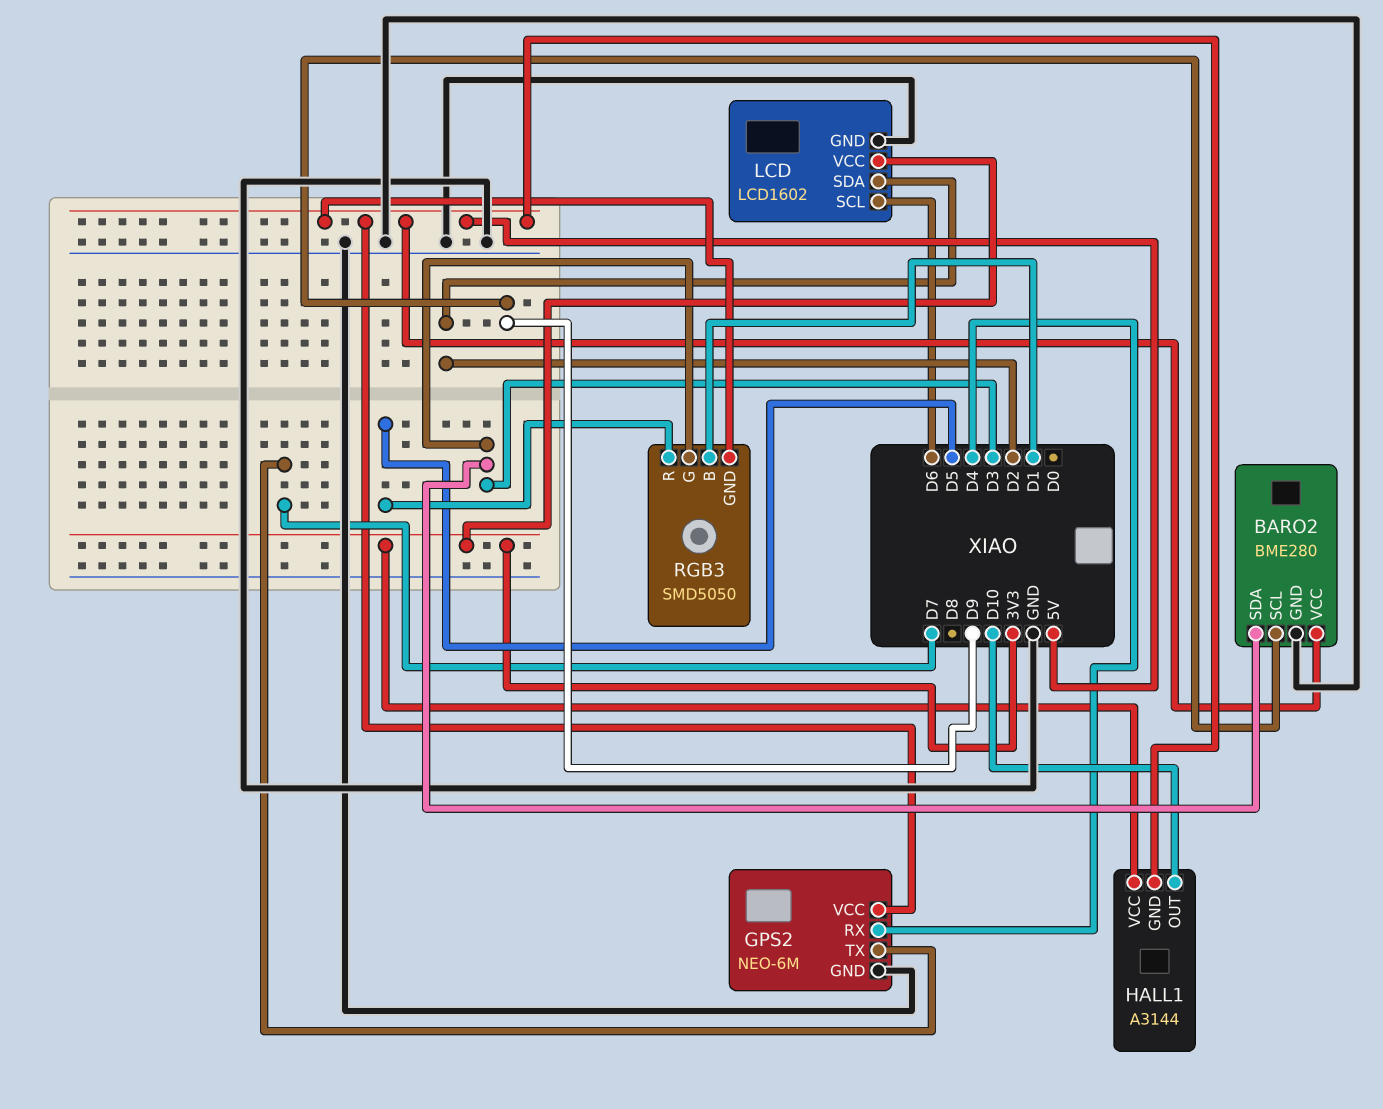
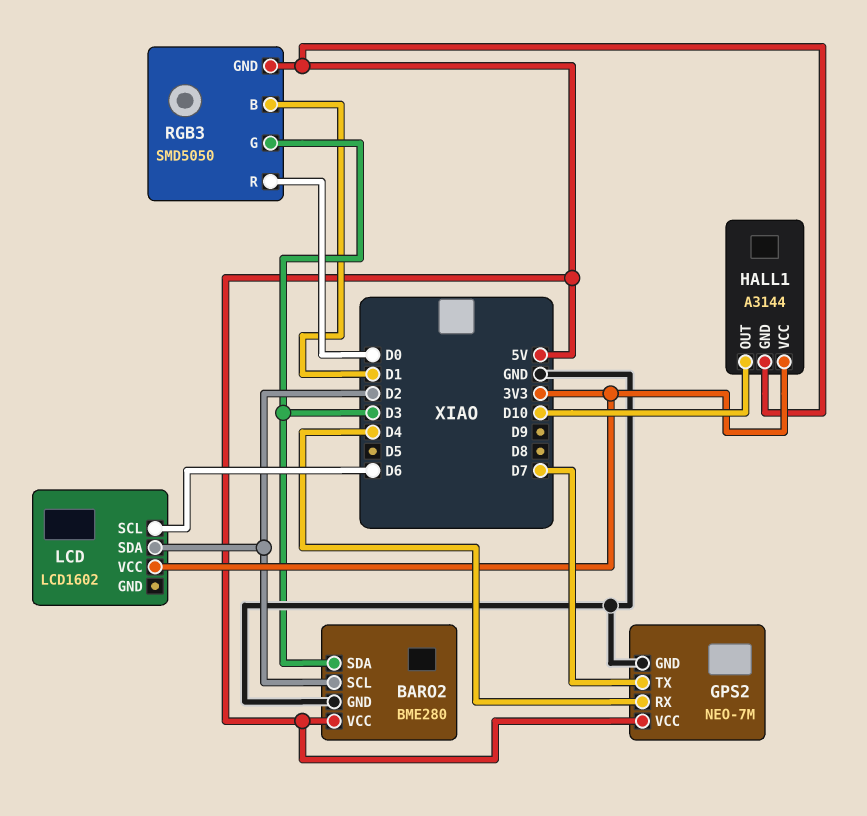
BARO2 pin SCL: D9 -> D2
GPS2: NEO-6M -> NEO-7M
LCD pin GND: GND -> none
RGB3 pin R: D5 -> D0

